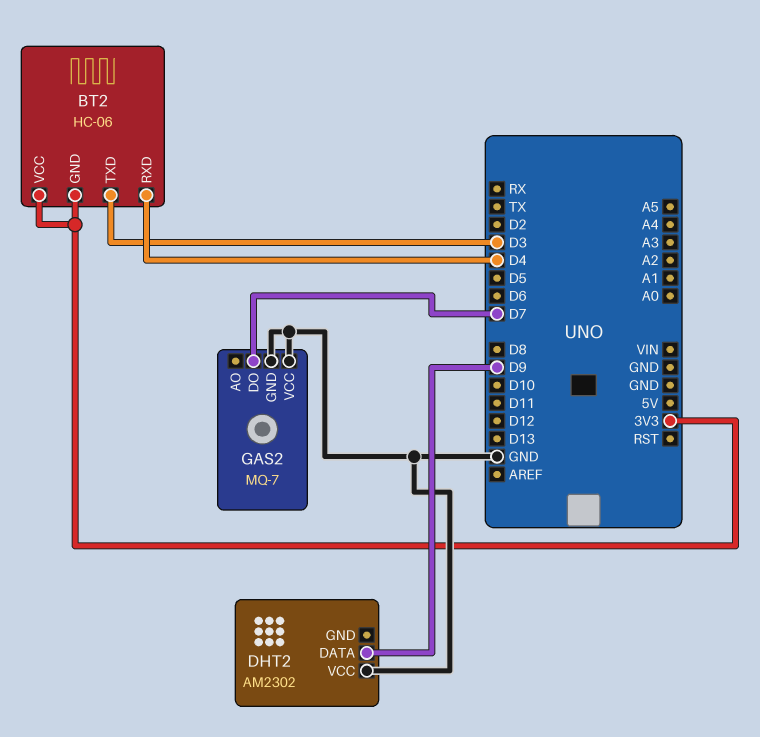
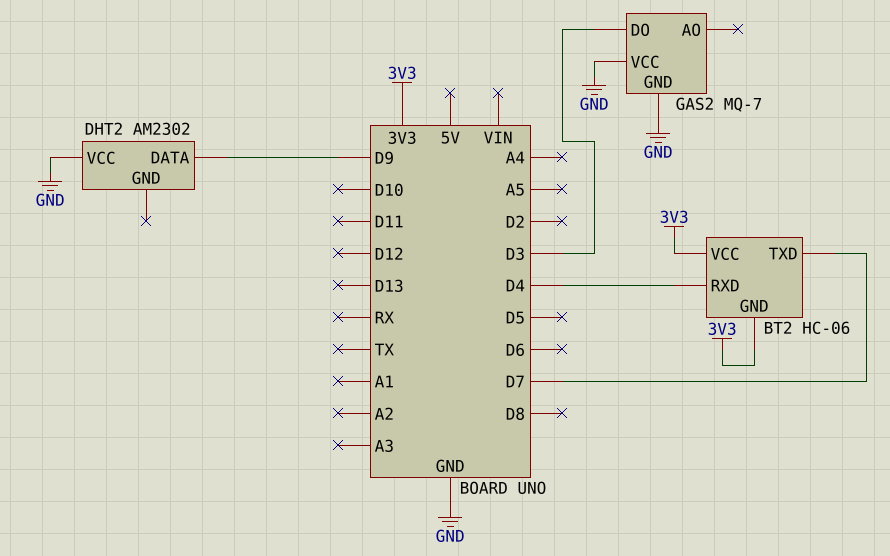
BT2 pin TXD: D3 -> D7
GAS2 pin DO: D7 -> D3

